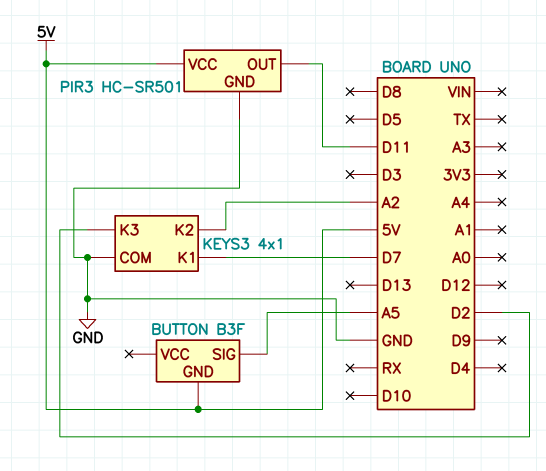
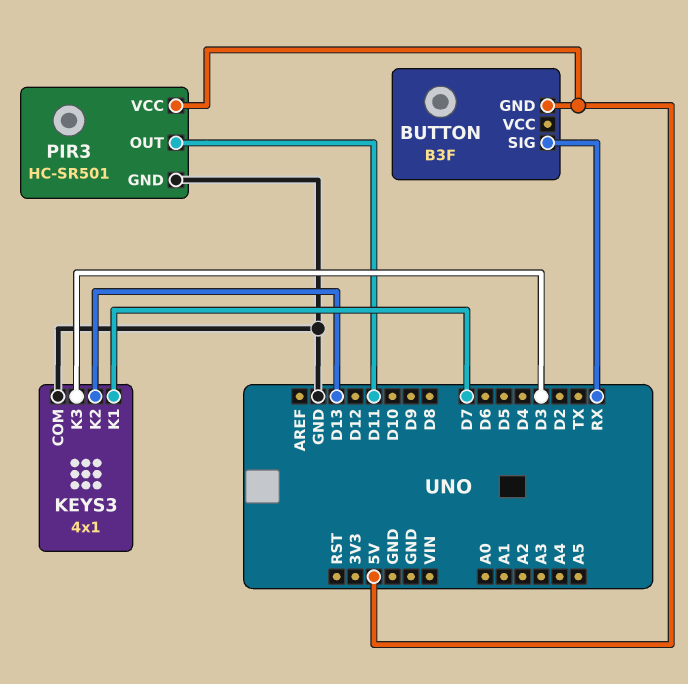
BUTTON pin SIG: A5 -> RX
KEYS3 pin K2: A2 -> D13
KEYS3 pin K3: D2 -> D3

